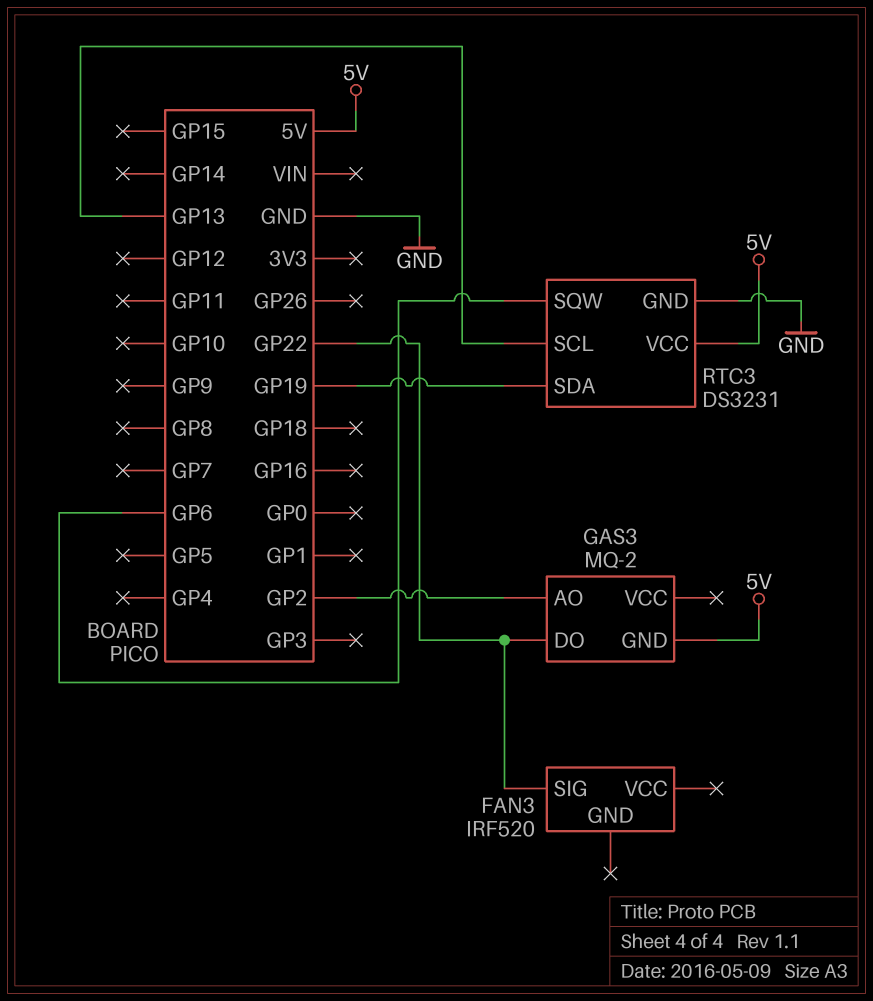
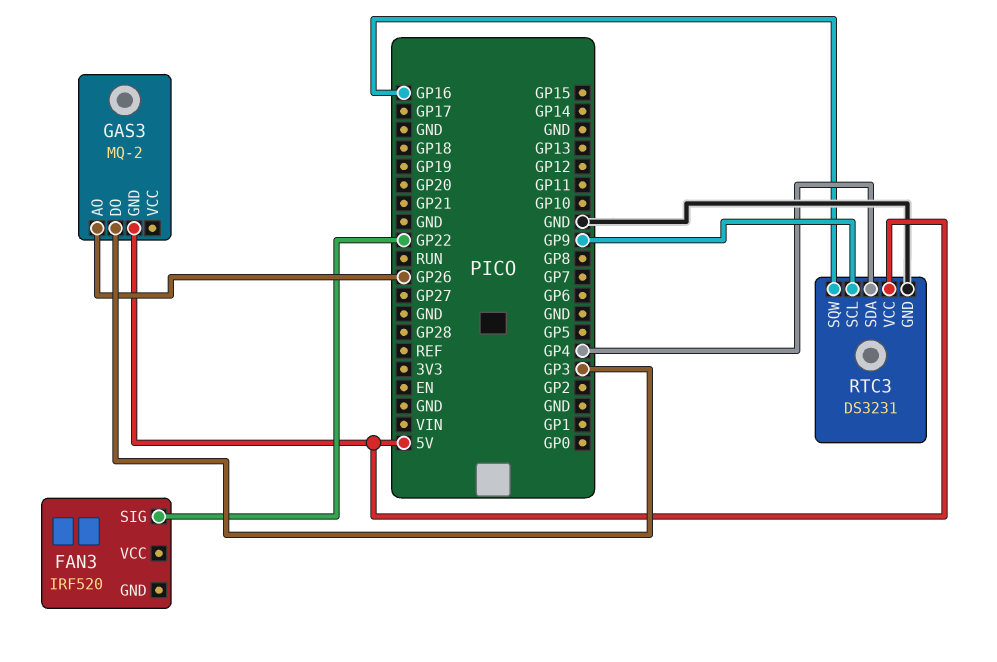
GAS3 pin AO: GP2 -> GP26
GAS3 pin DO: GP22 -> GP3
RTC3 pin SCL: GP13 -> GP9
RTC3 pin SDA: GP19 -> GP4
RTC3 pin SQW: GP6 -> GP16

